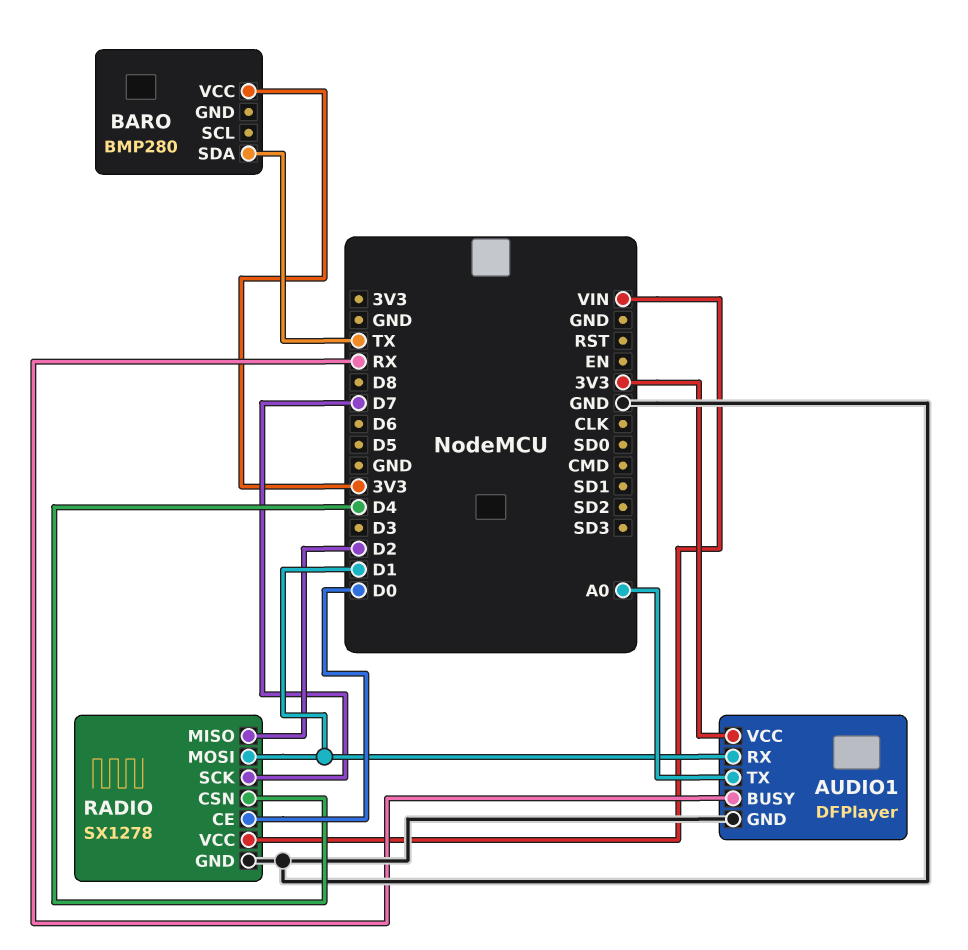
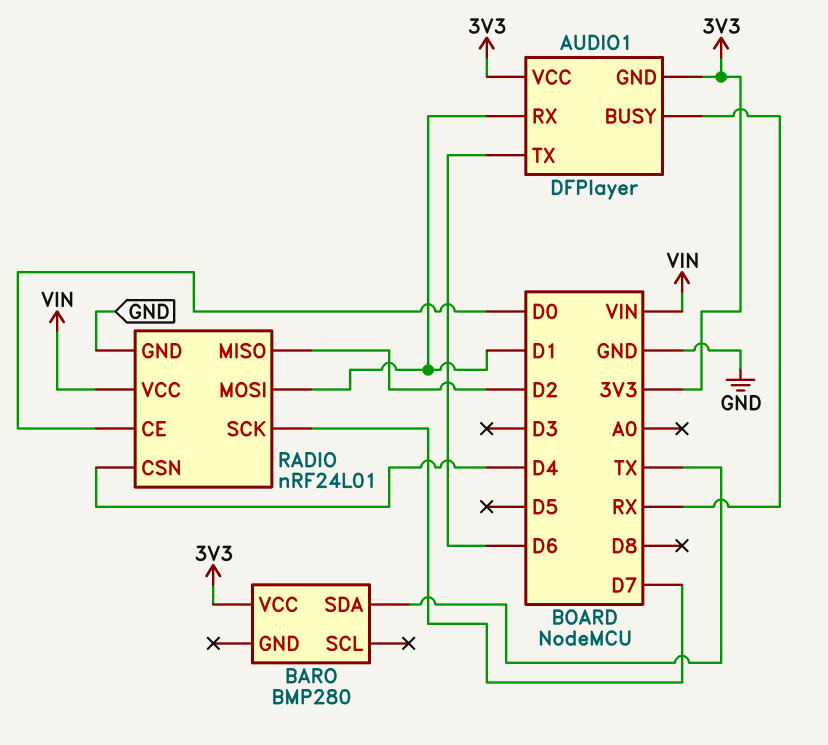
AUDIO1 pin GND: GND -> 3V3
AUDIO1 pin TX: A0 -> D6
RADIO: SX1278 -> nRF24L01

